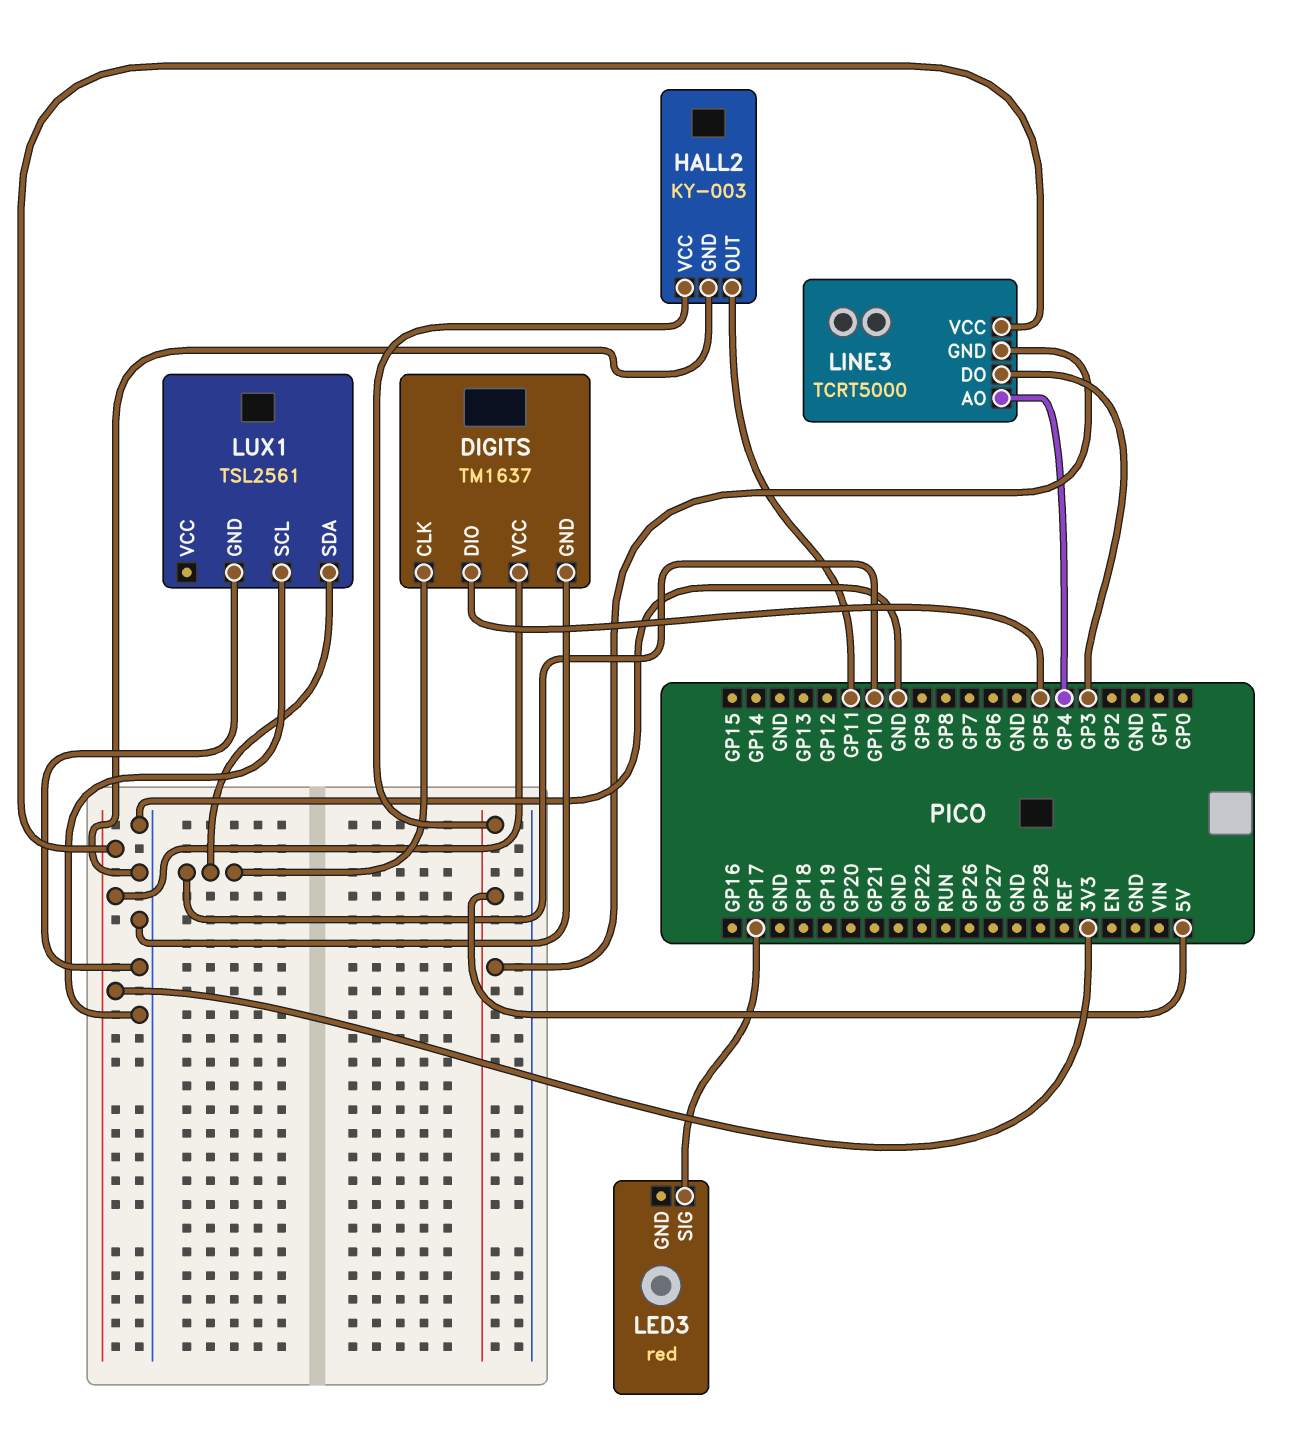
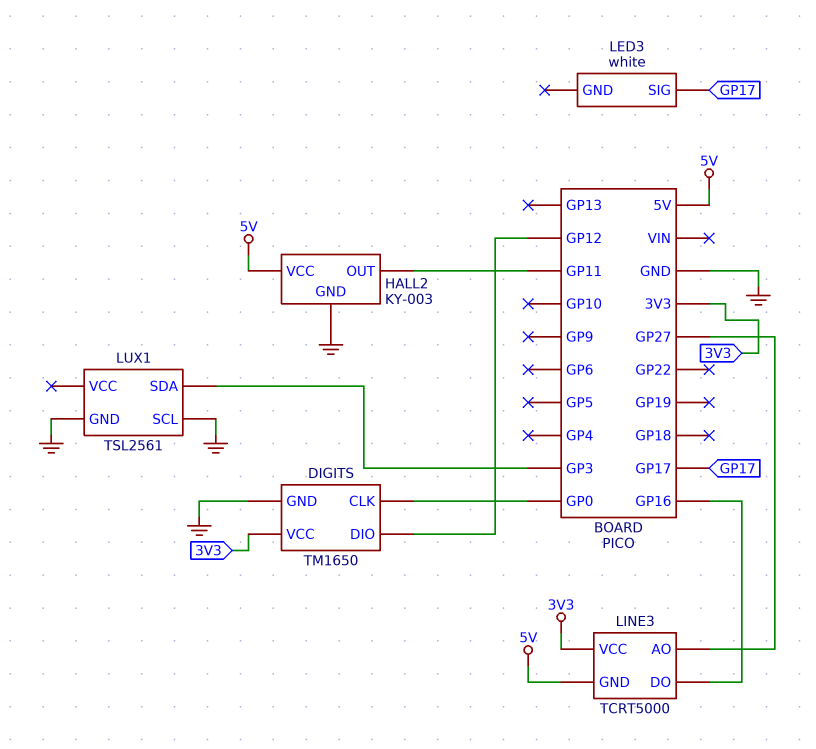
DIGITS: TM1637 -> TM1650
DIGITS pin CLK: GP10 -> GP0
DIGITS pin DIO: GP5 -> GP12
LED3: red -> white
LINE3 pin AO: GP4 -> GP27
LINE3 pin DO: GP3 -> GP16
LUX1 pin SDA: GP10 -> GP3

